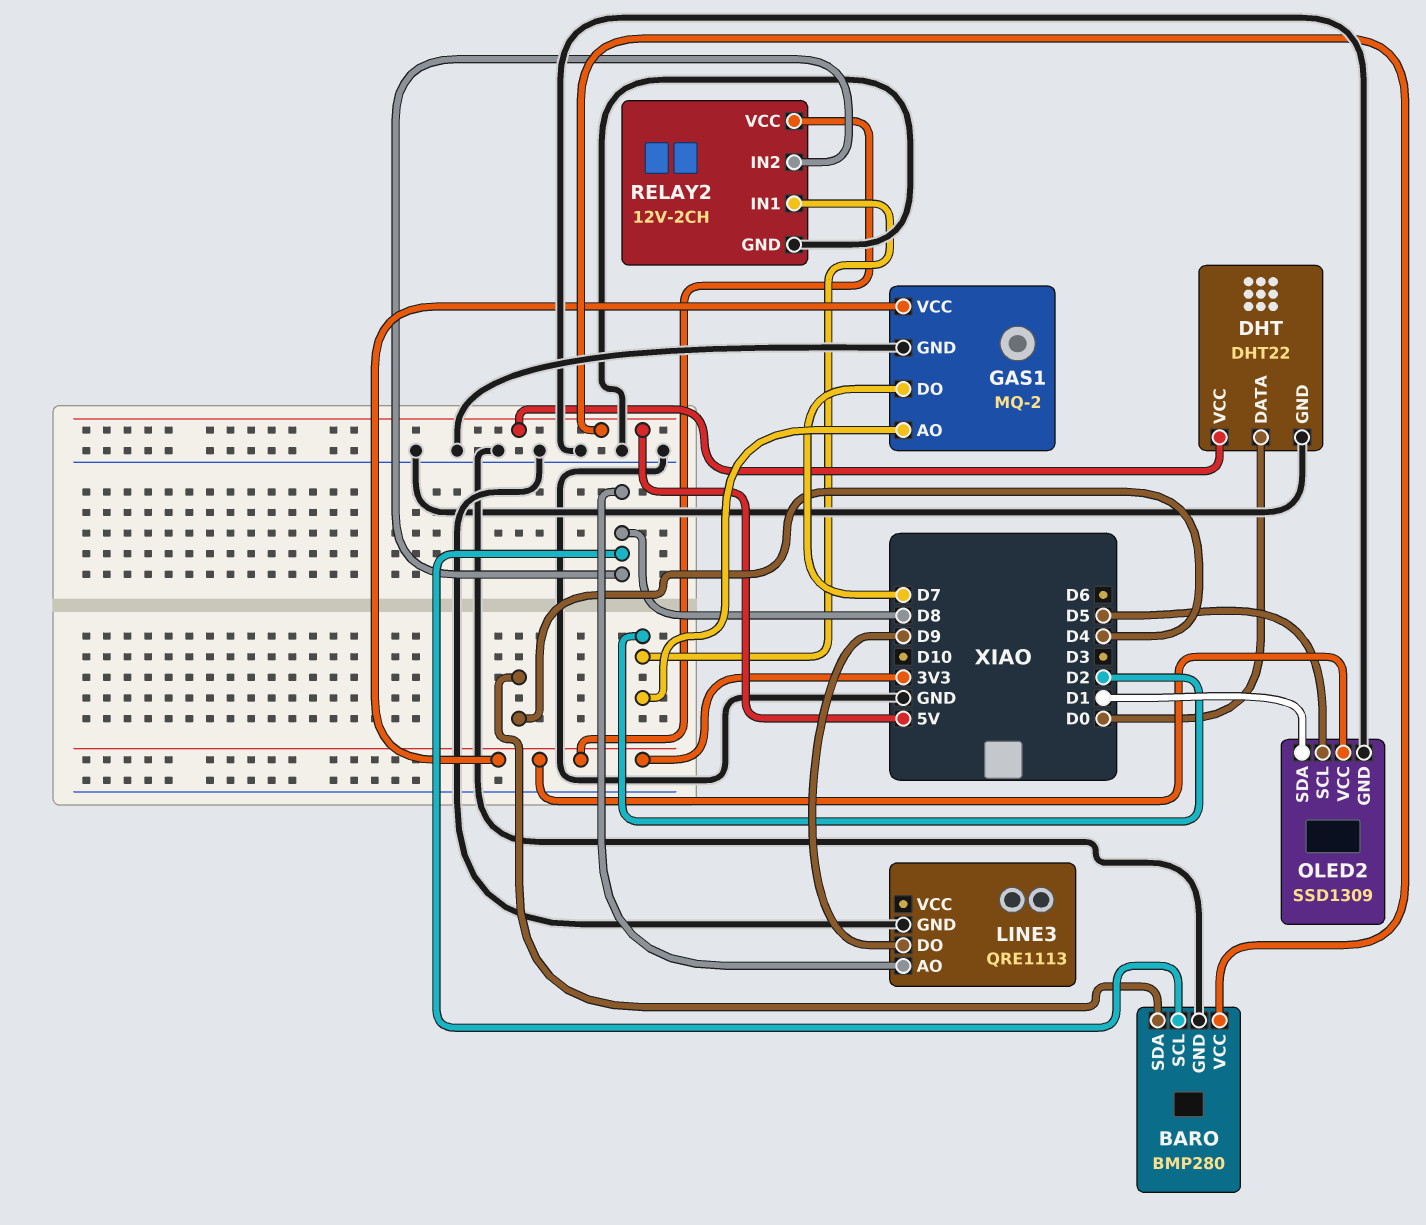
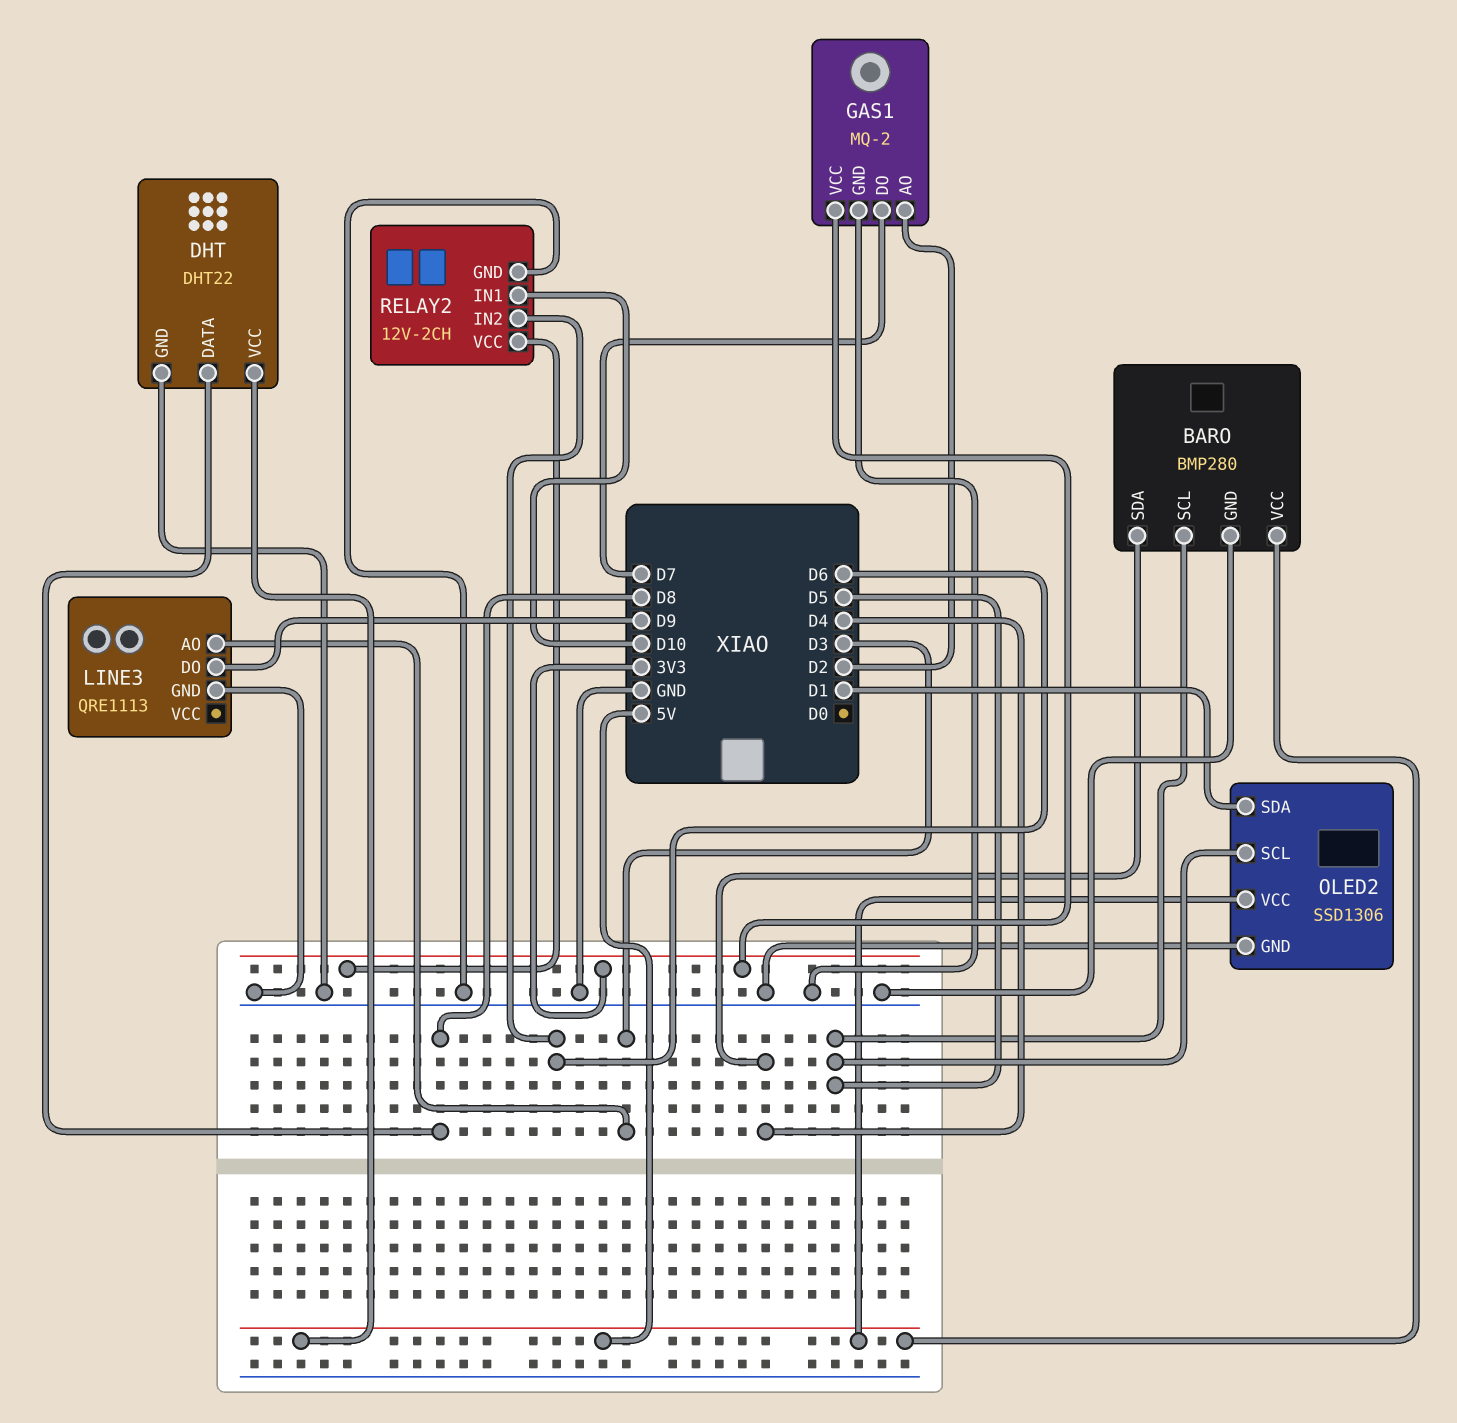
BARO pin SCL: D8 -> D5
DHT pin DATA: D0 -> D8
LINE3 pin AO: D8 -> D3
OLED2: SSD1309 -> SSD1306
OLED2 pin VCC: 3V3 -> 5V
RELAY2 pin IN1: D2 -> D10
RELAY2 pin IN2: D8 -> D6

